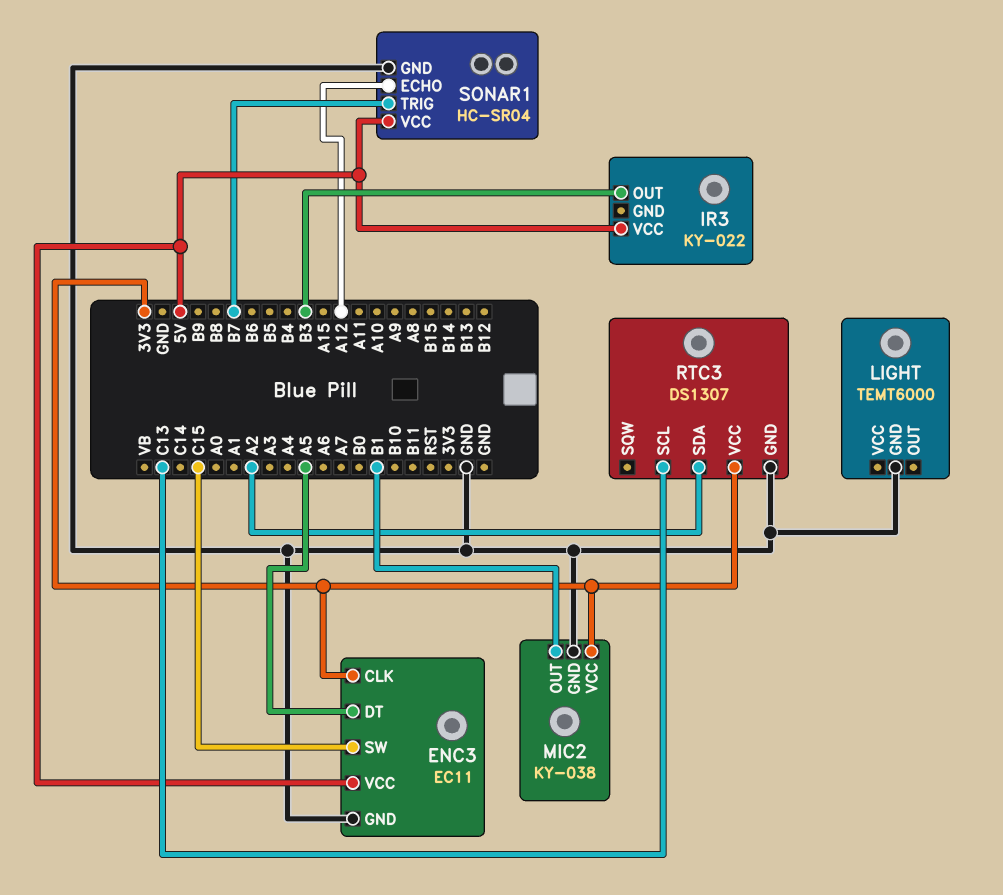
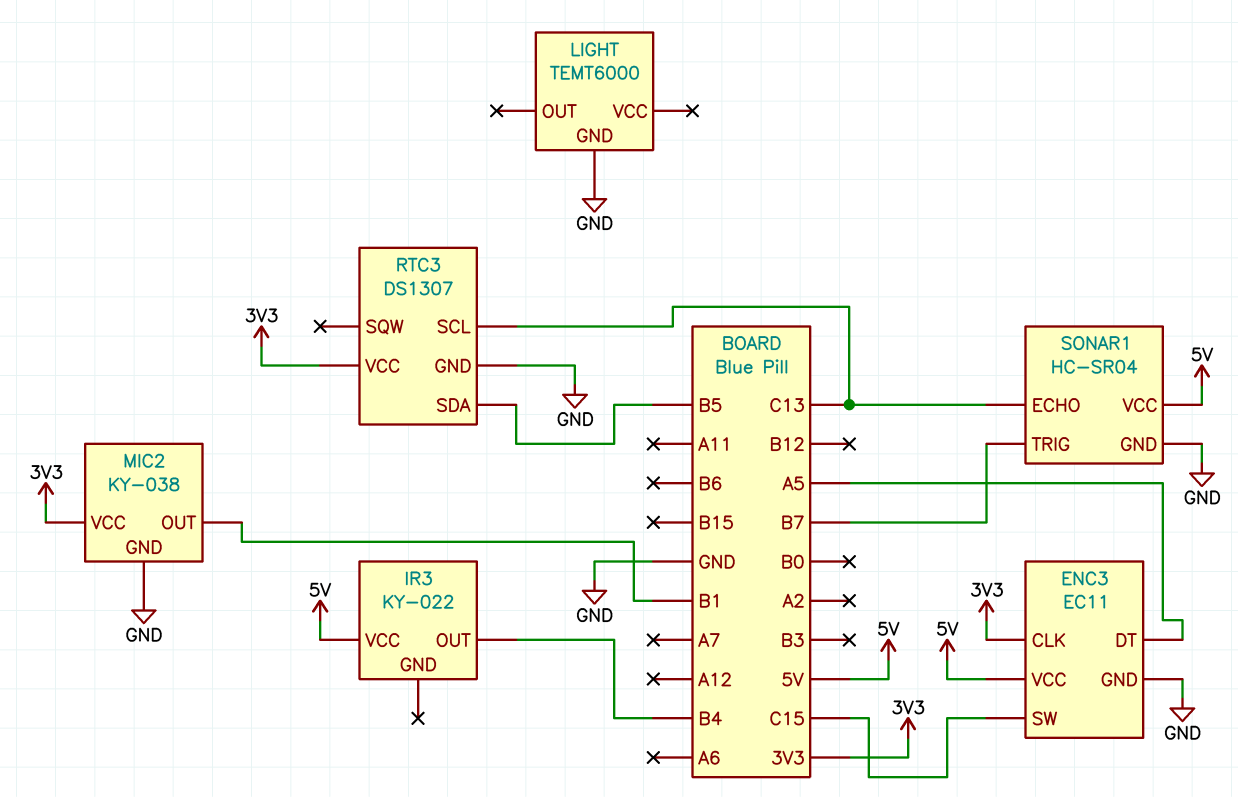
IR3 pin OUT: B3 -> B4
RTC3 pin SDA: A2 -> B5
SONAR1 pin ECHO: A12 -> C13

